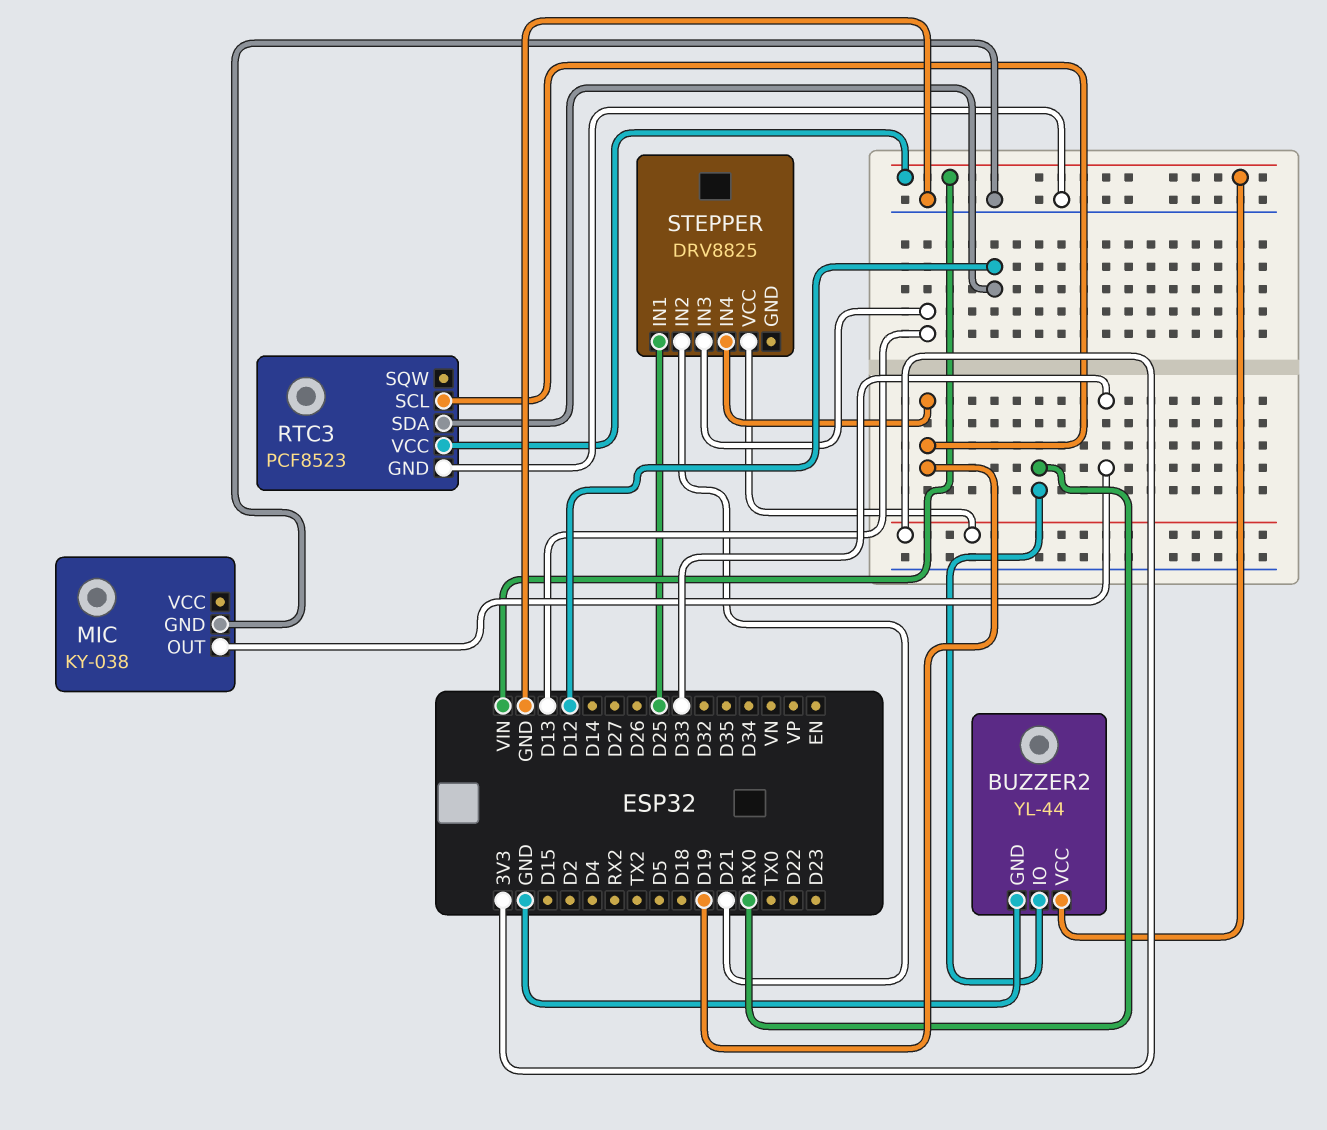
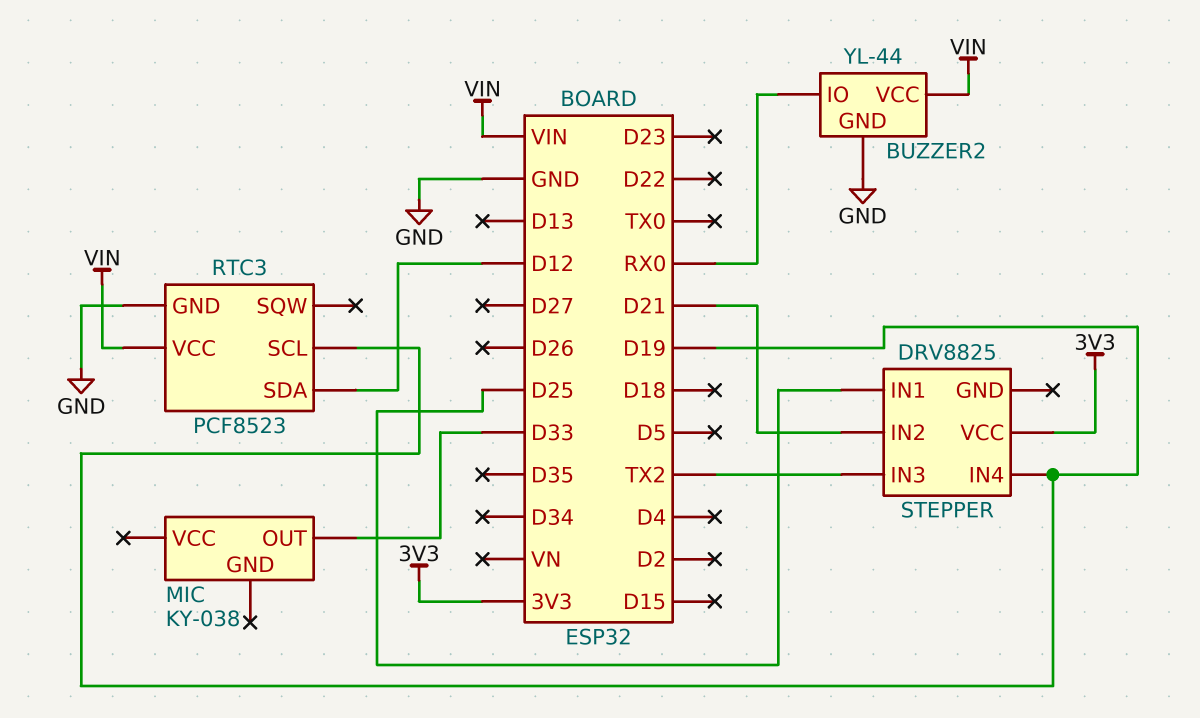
MIC pin GND: GND -> none
STEPPER pin IN3: D13 -> TX2

